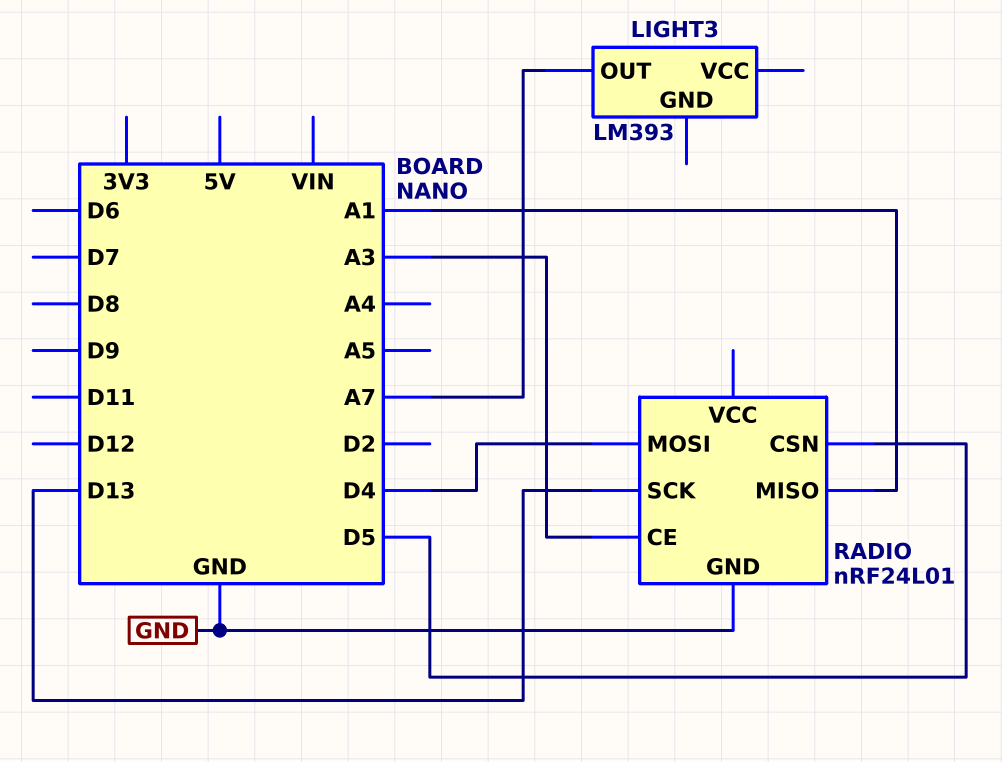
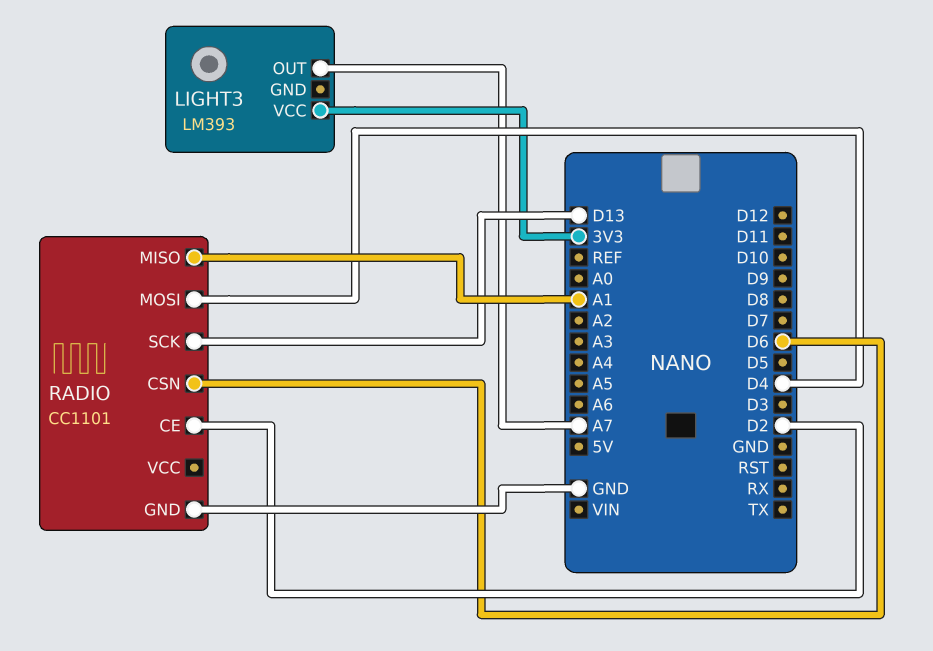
LIGHT3 pin VCC: none -> 3V3
RADIO: nRF24L01 -> CC1101
RADIO pin CE: A3 -> D2
RADIO pin CSN: D5 -> D6

